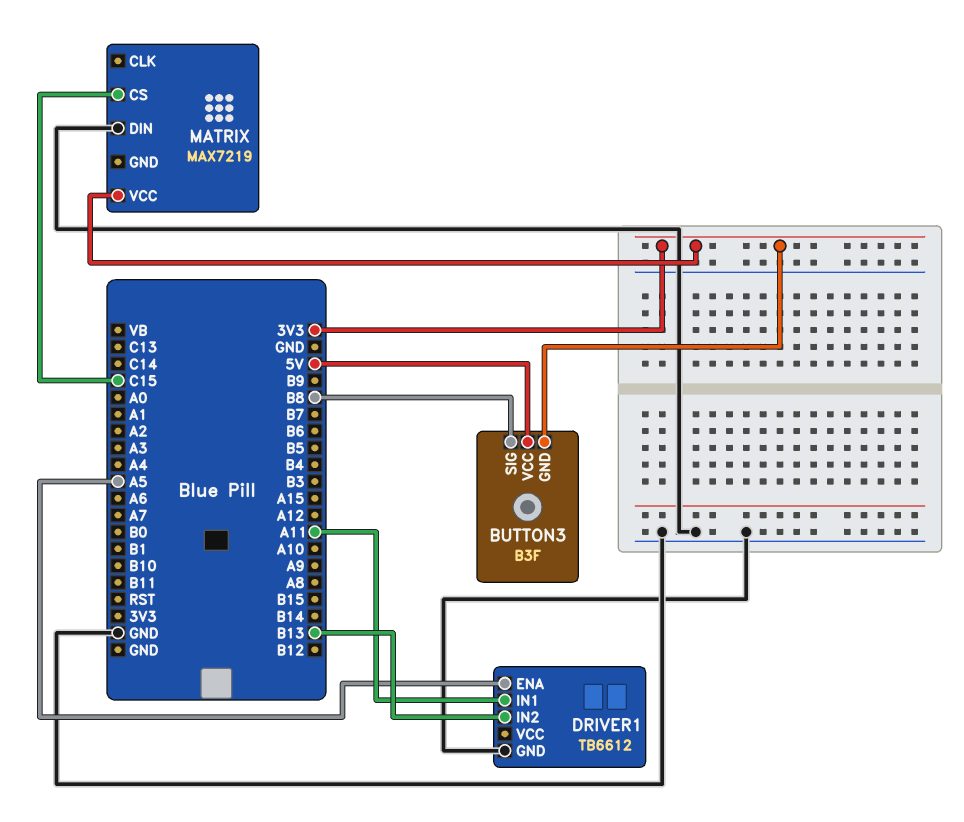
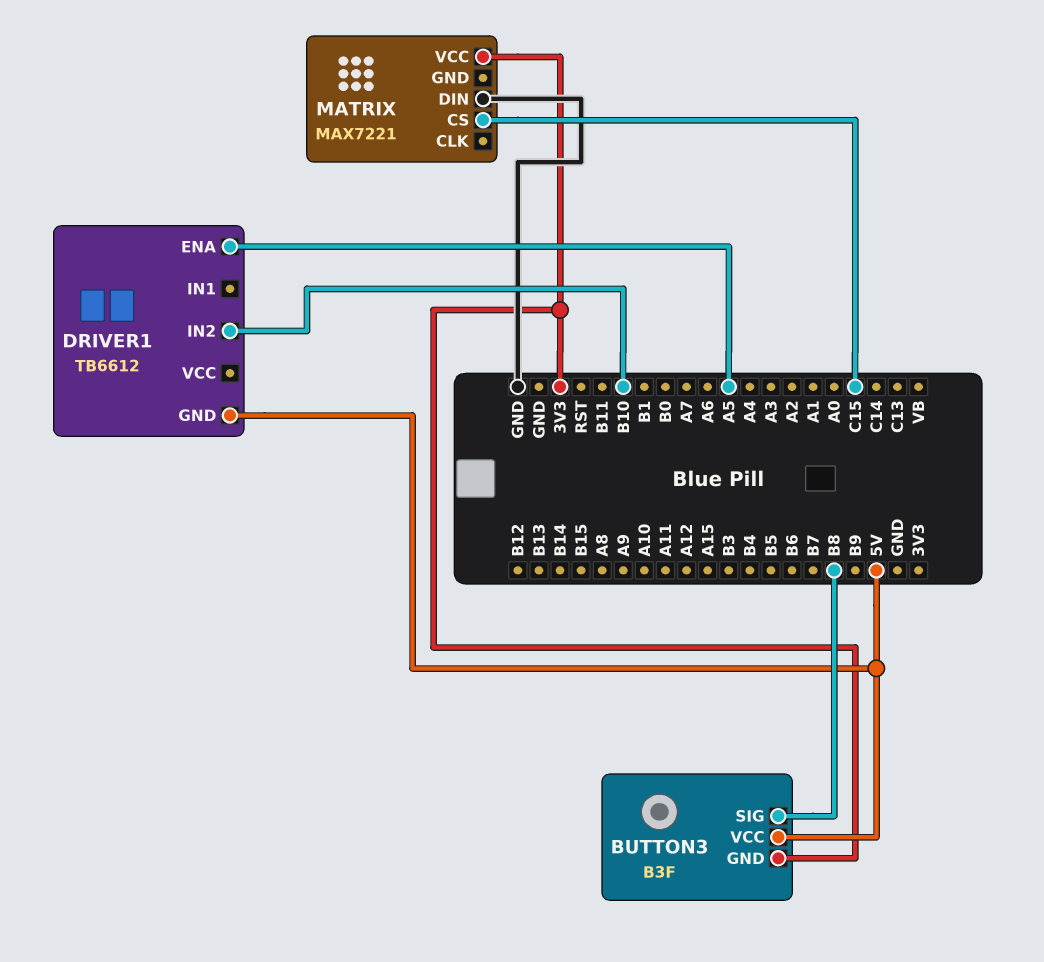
DRIVER1 pin GND: GND -> 5V
DRIVER1 pin IN1: A11 -> none
DRIVER1 pin IN2: B13 -> B10
MATRIX: MAX7219 -> MAX7221

